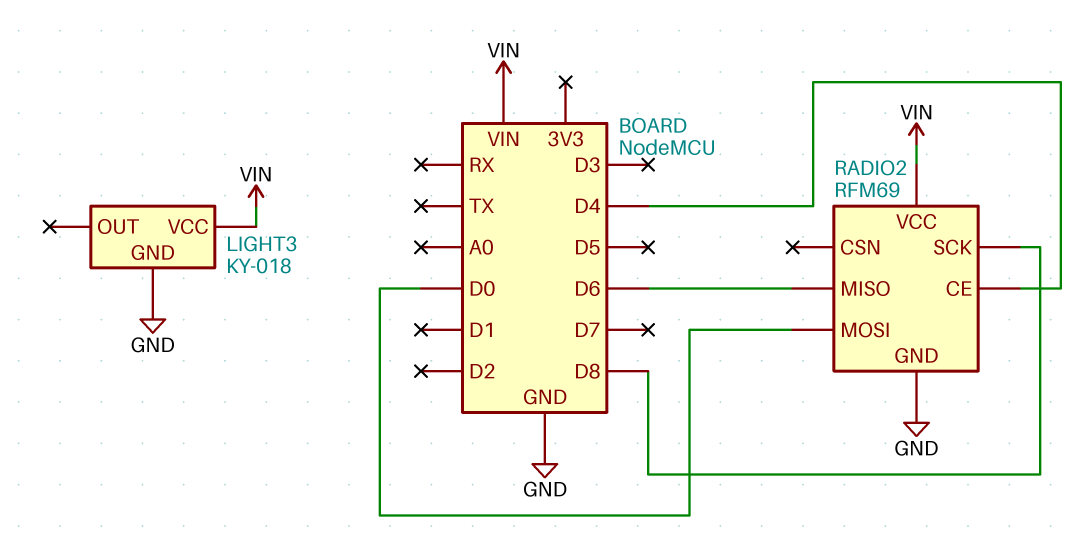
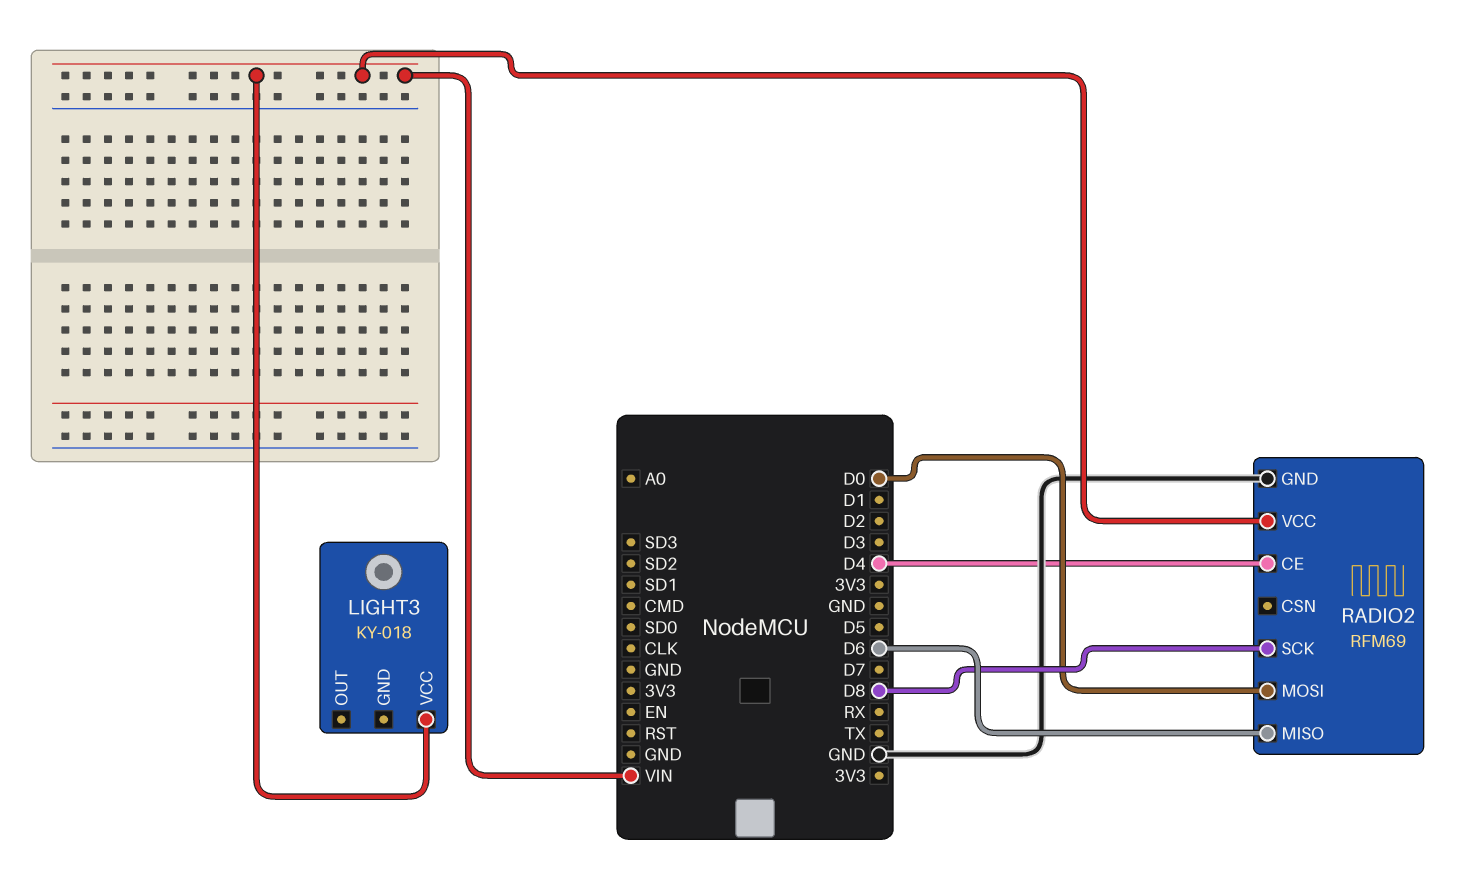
LIGHT3 pin GND: GND -> none

